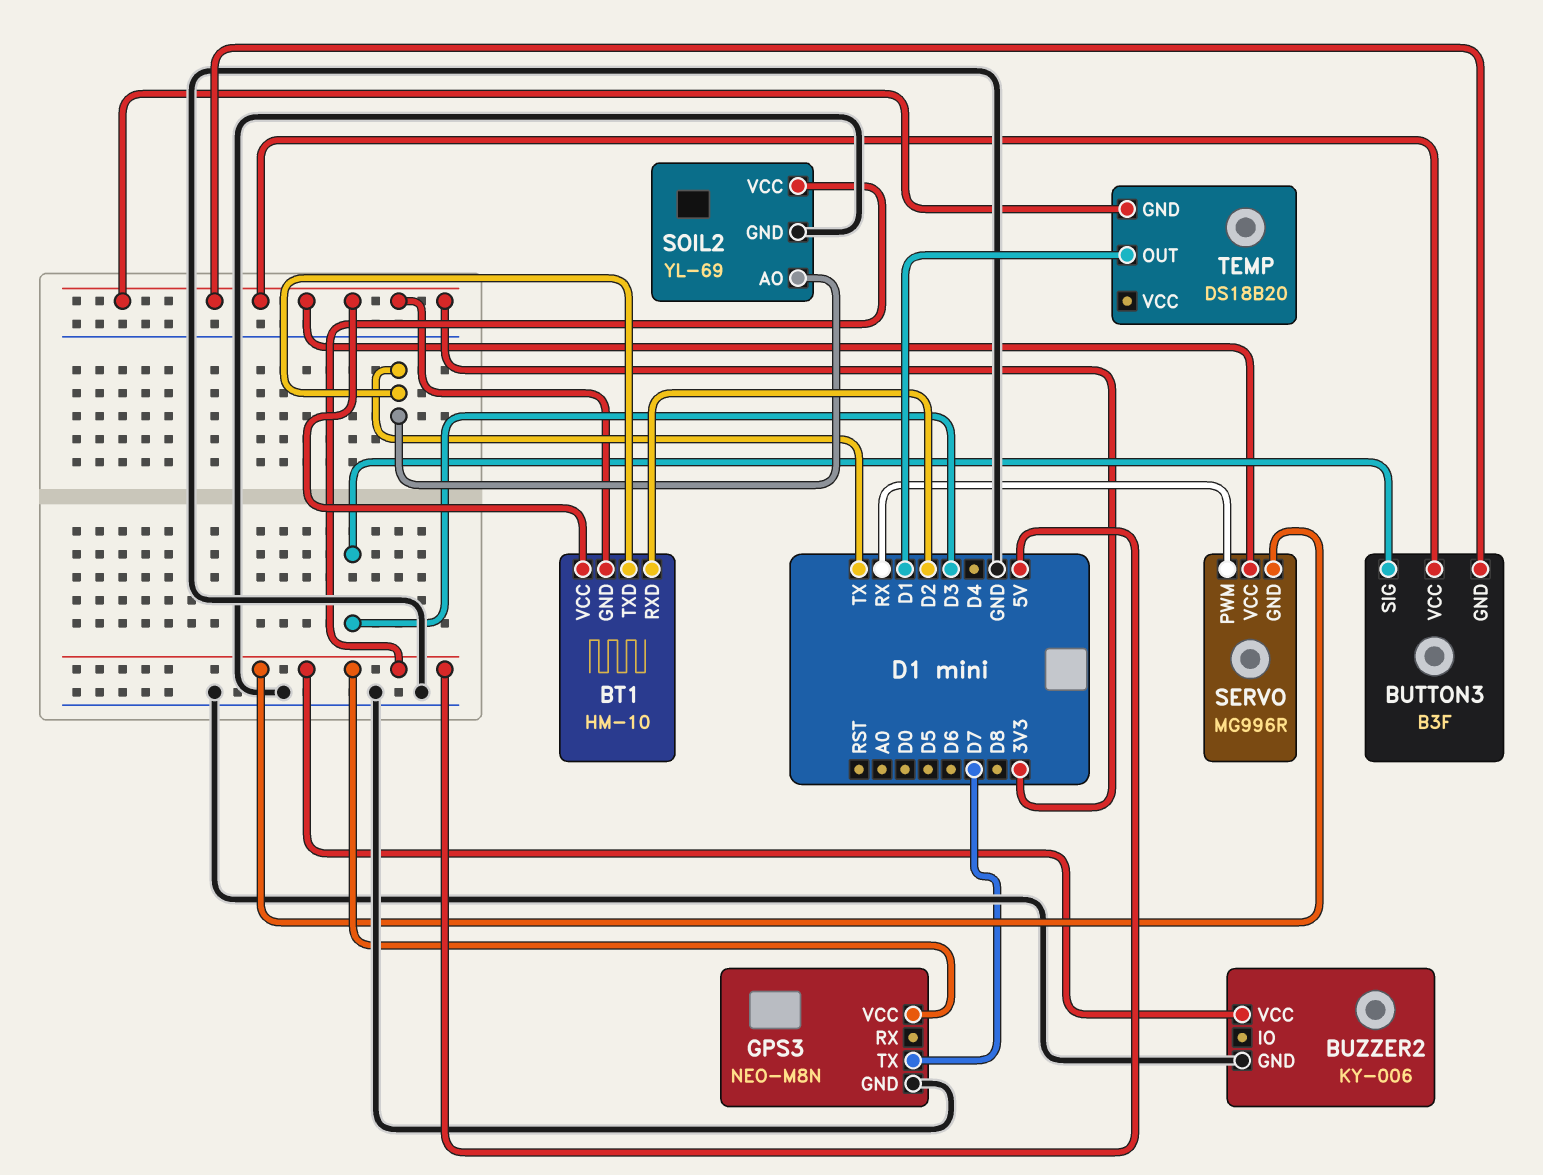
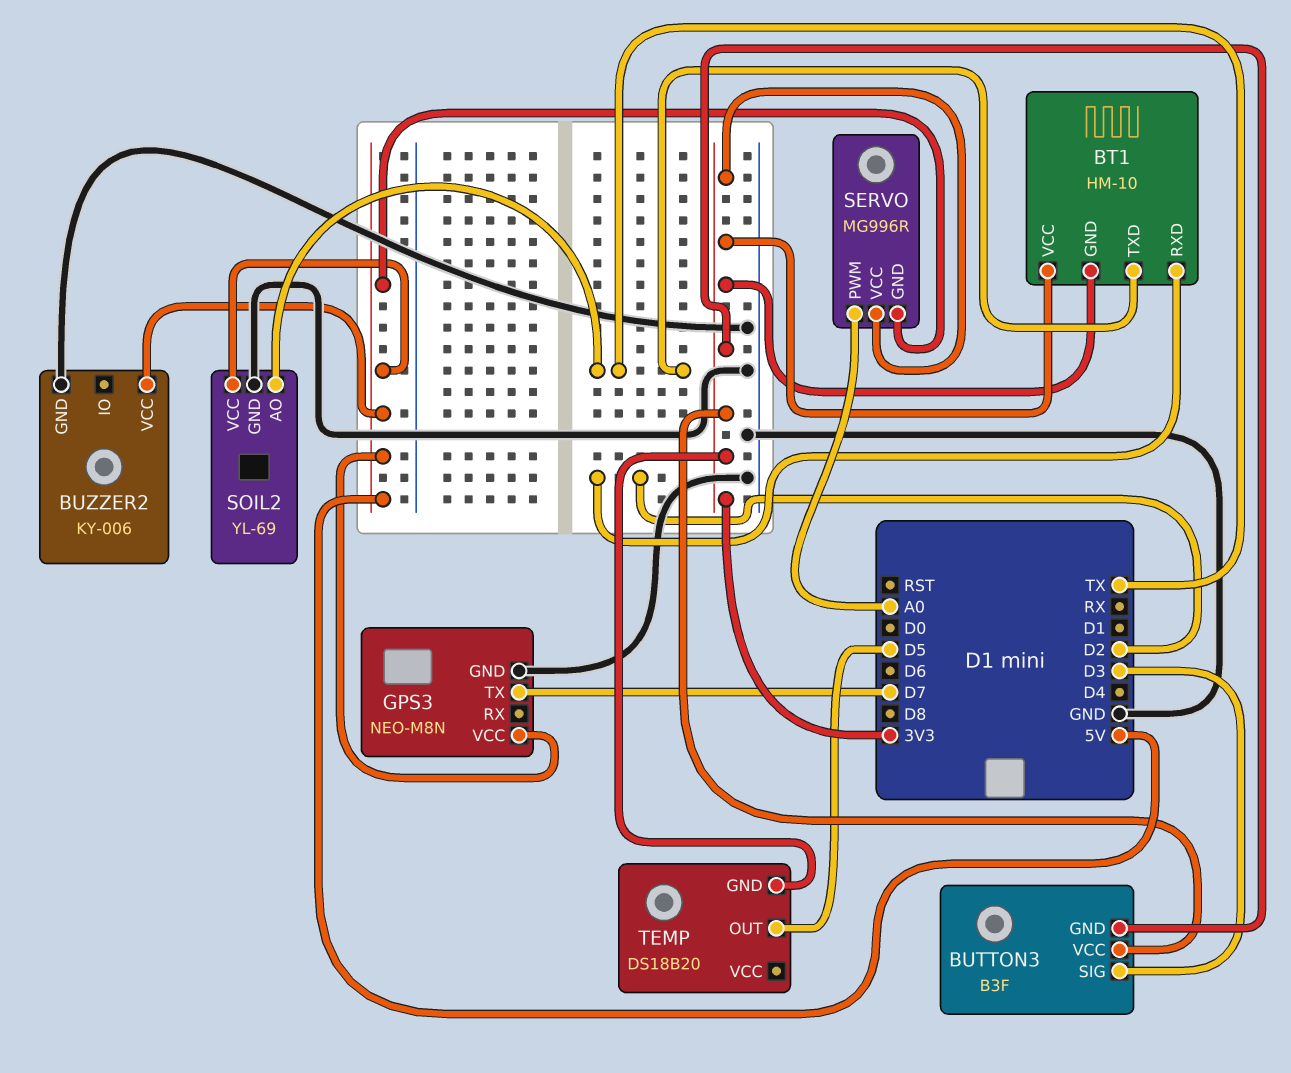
SERVO pin PWM: RX -> A0
TEMP pin OUT: D1 -> D5

